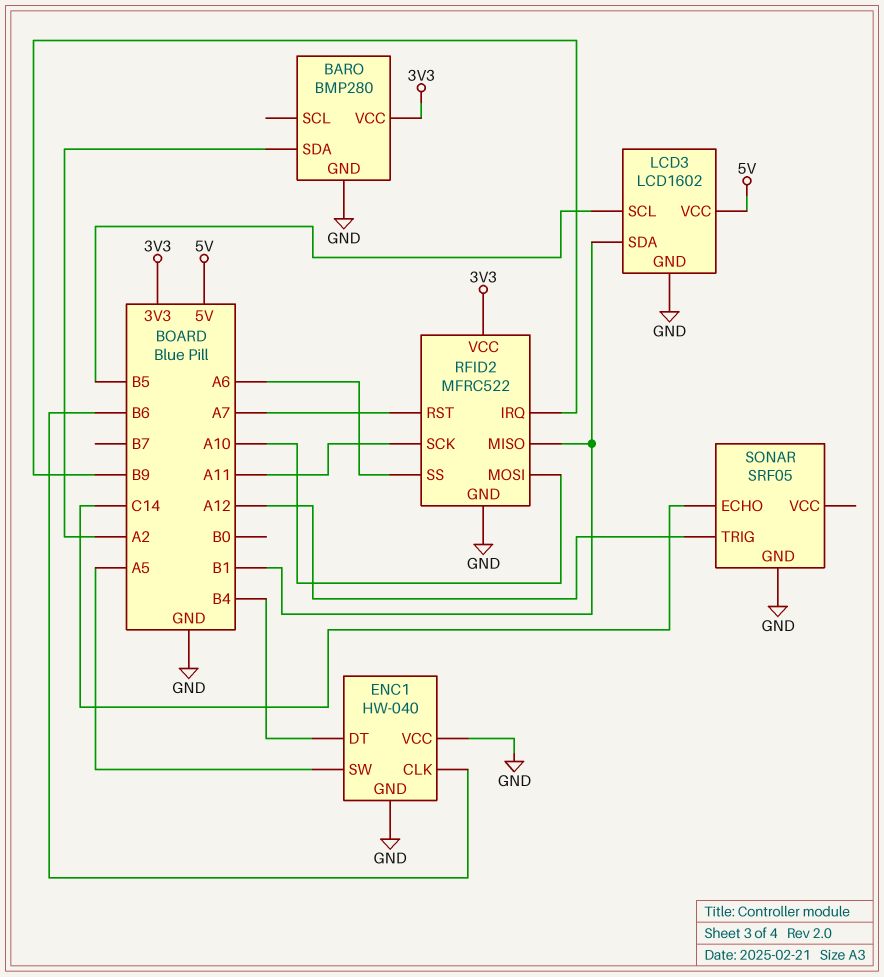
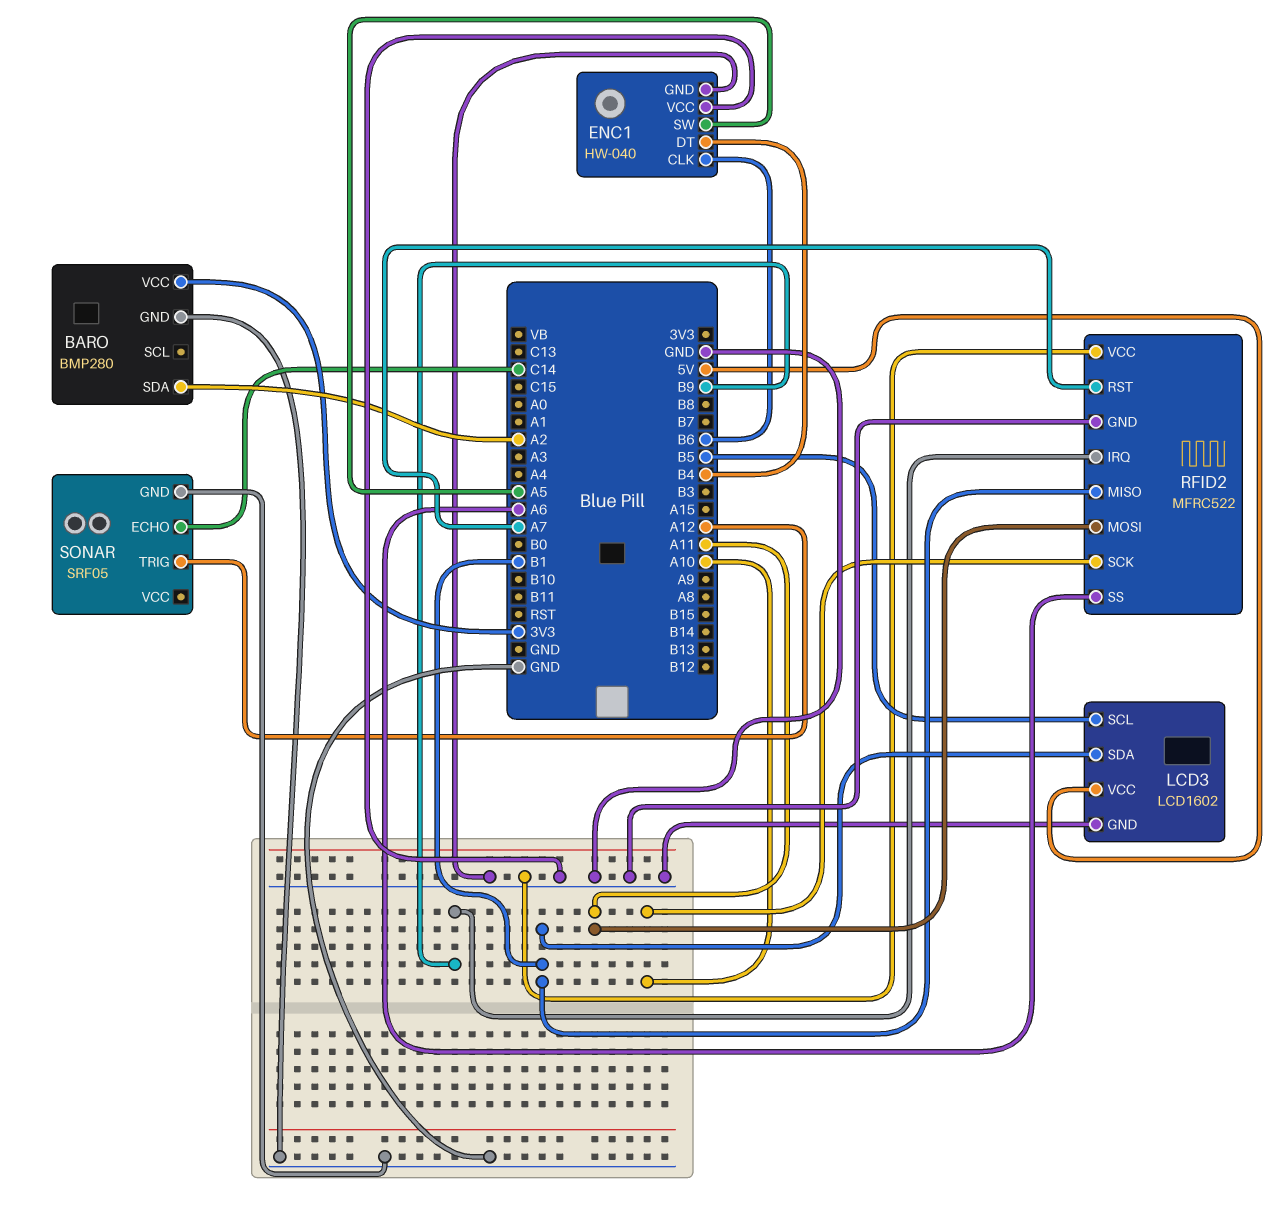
RFID2 pin MOSI: A10 -> A11
RFID2 pin SCK: A11 -> A10
RFID2 pin VCC: 3V3 -> GND

